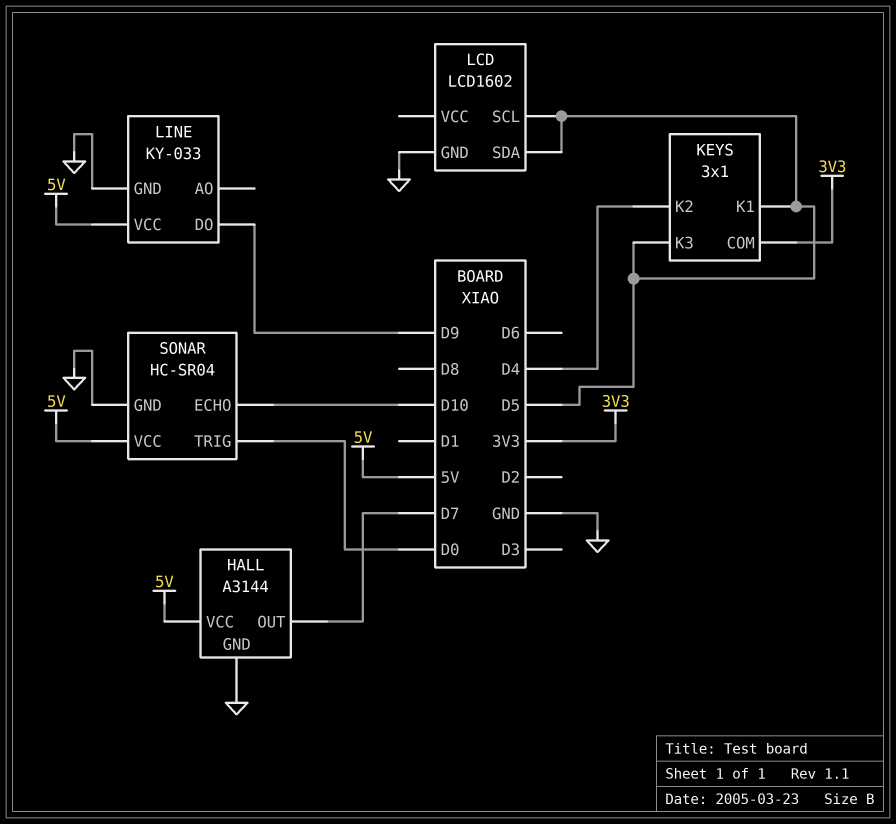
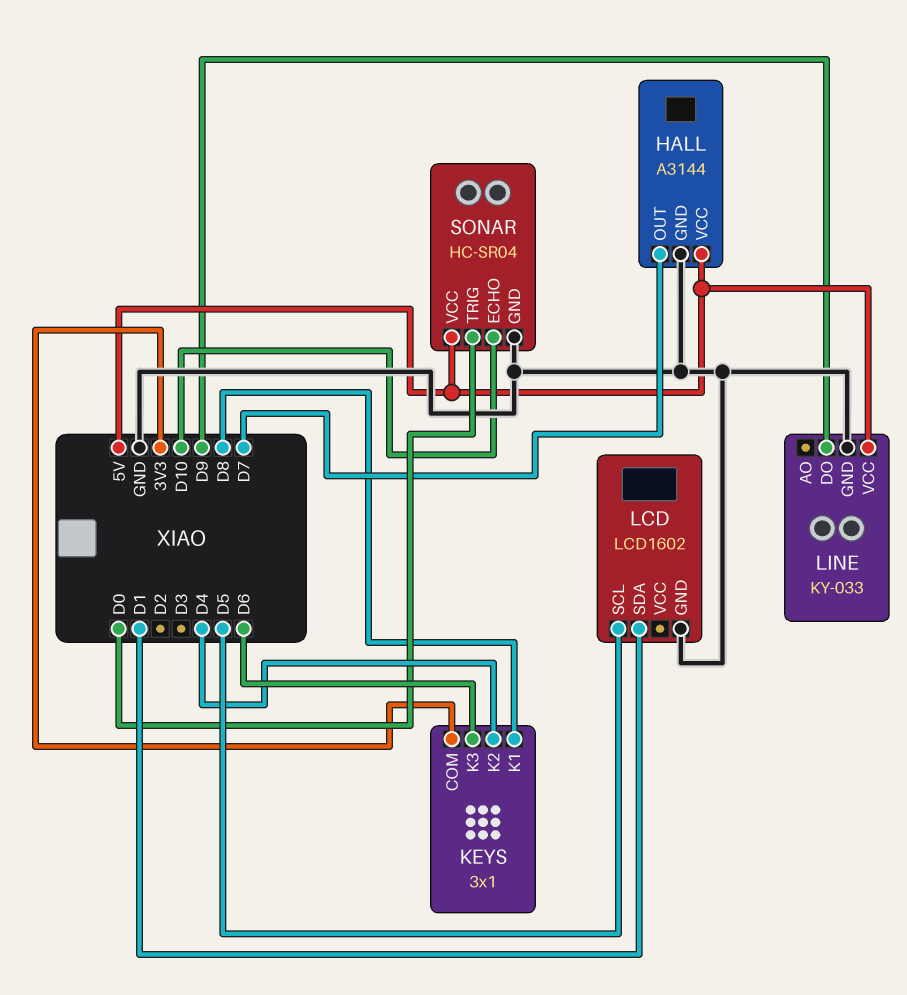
KEYS pin K1: D5 -> D8
KEYS pin K3: D5 -> D6
LCD pin SDA: D5 -> D1

